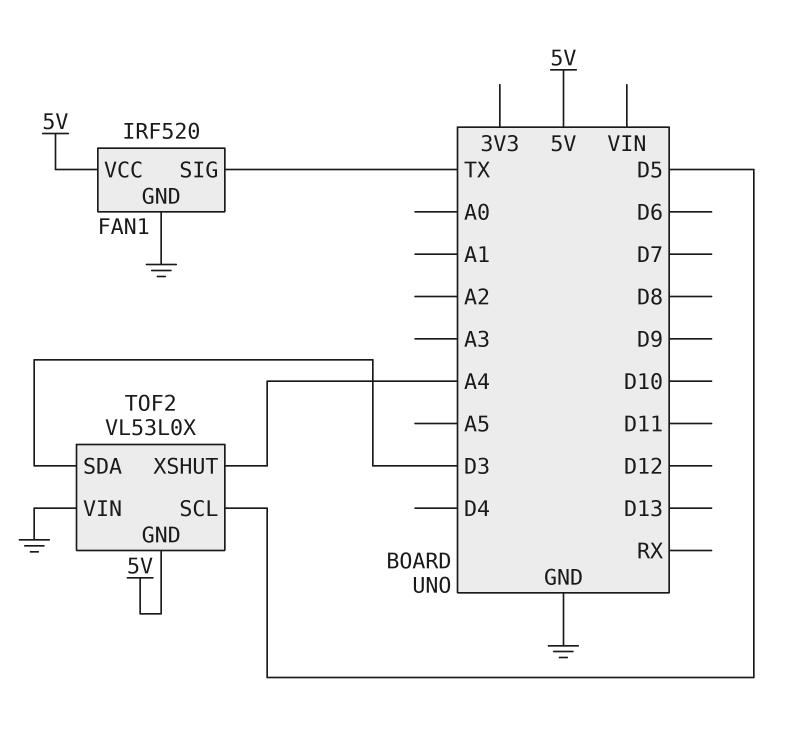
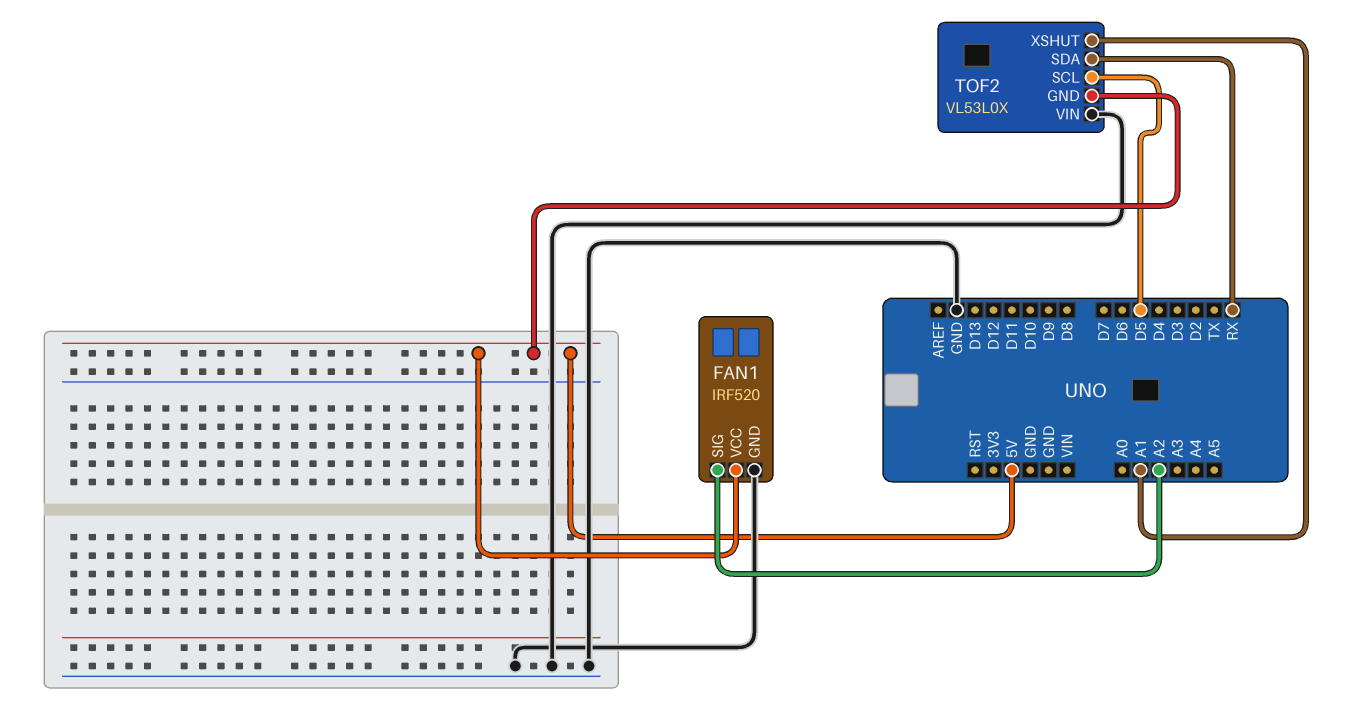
FAN1 pin SIG: TX -> A2
TOF2 pin SDA: D3 -> RX
TOF2 pin XSHUT: A4 -> A1

